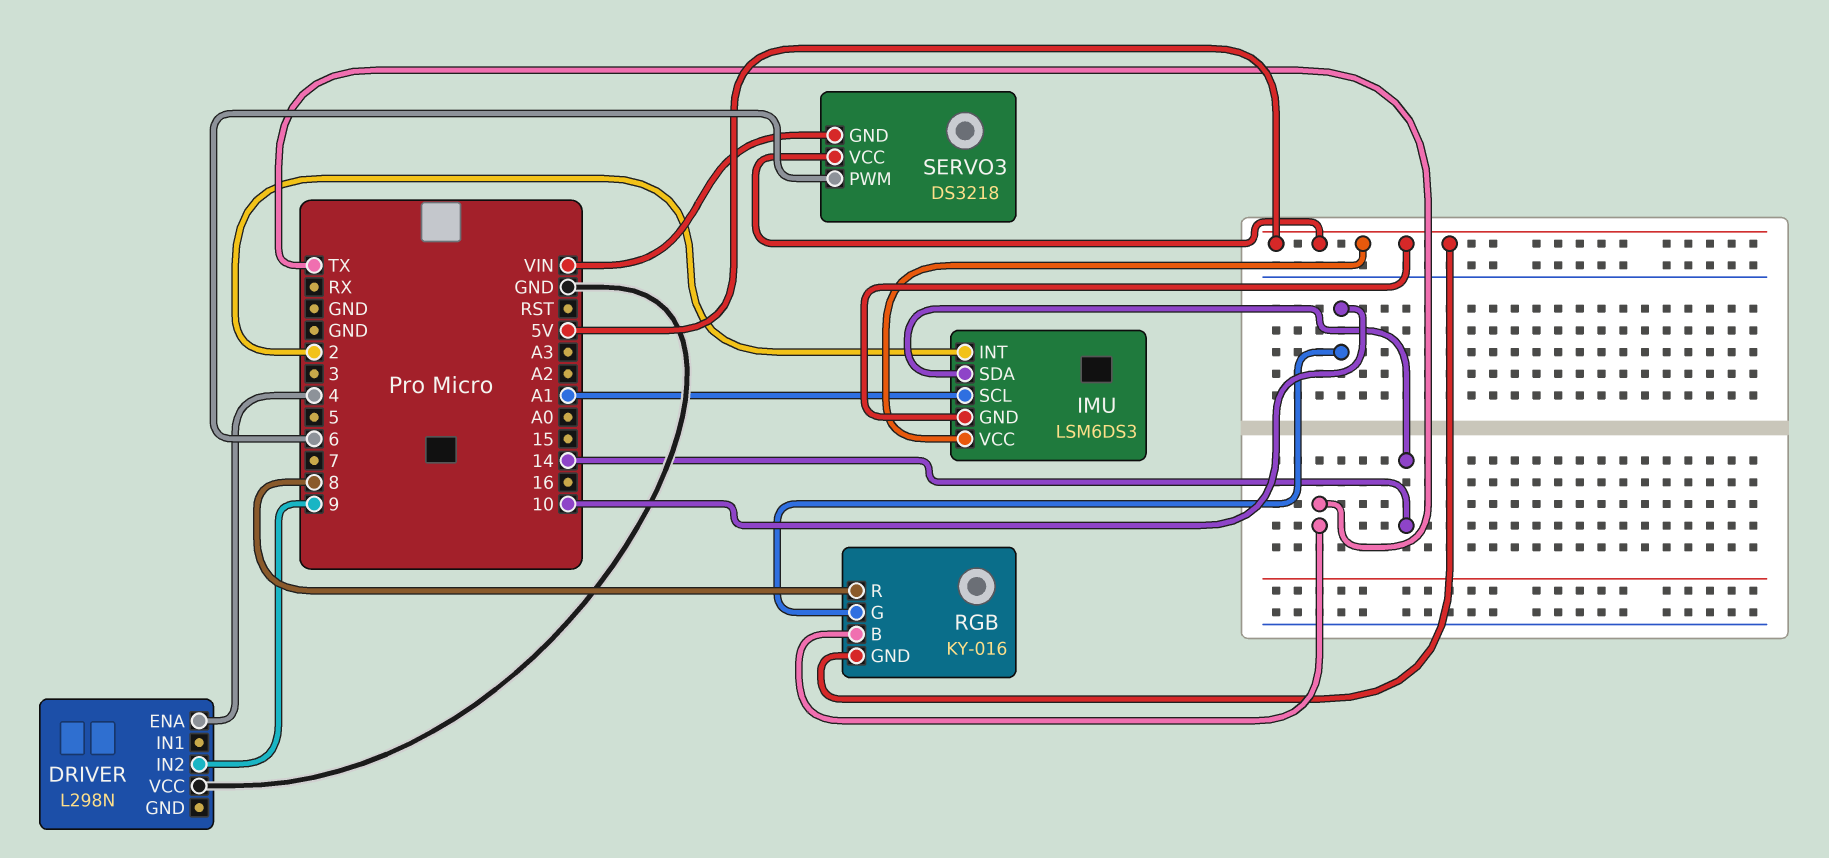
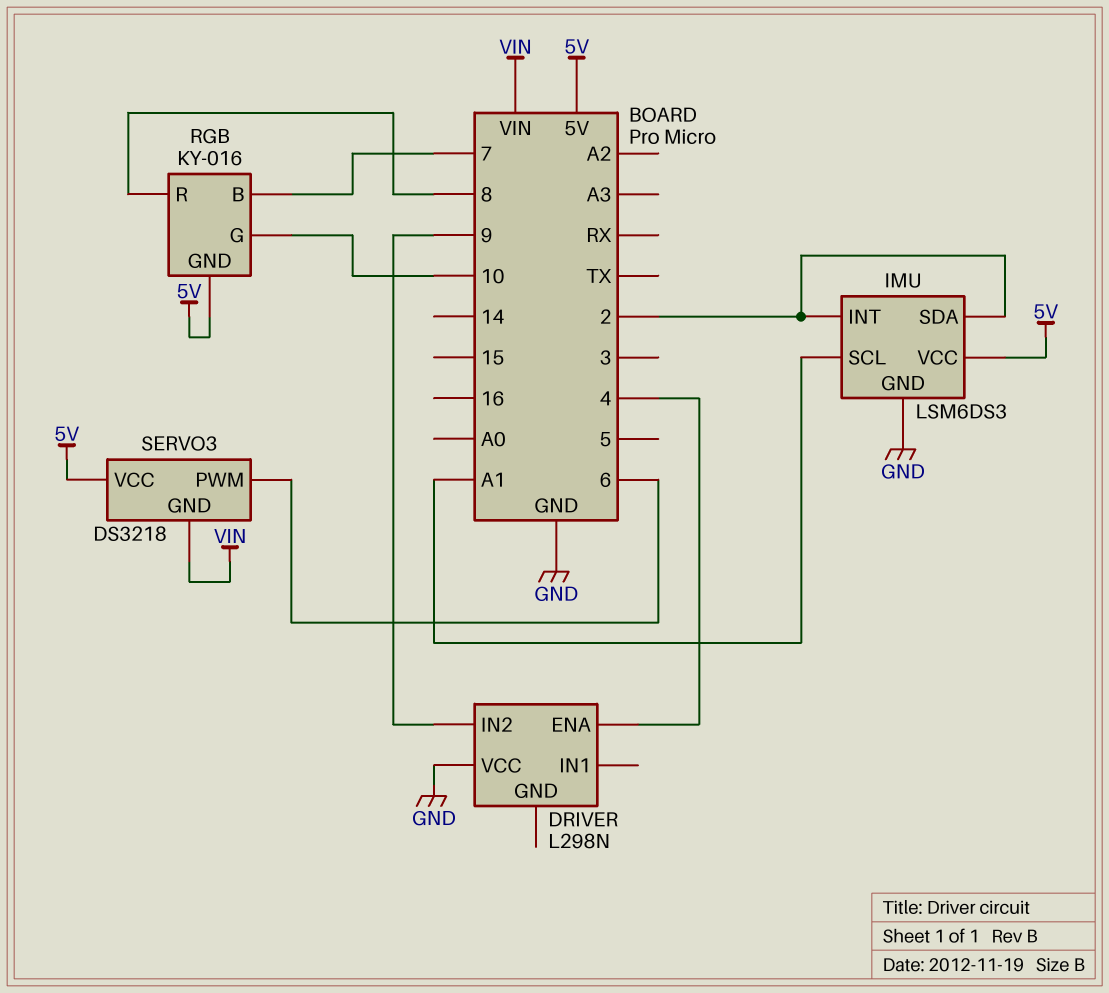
IMU pin GND: 5V -> GND
IMU pin SDA: 14 -> 2
RGB pin B: TX -> 7

